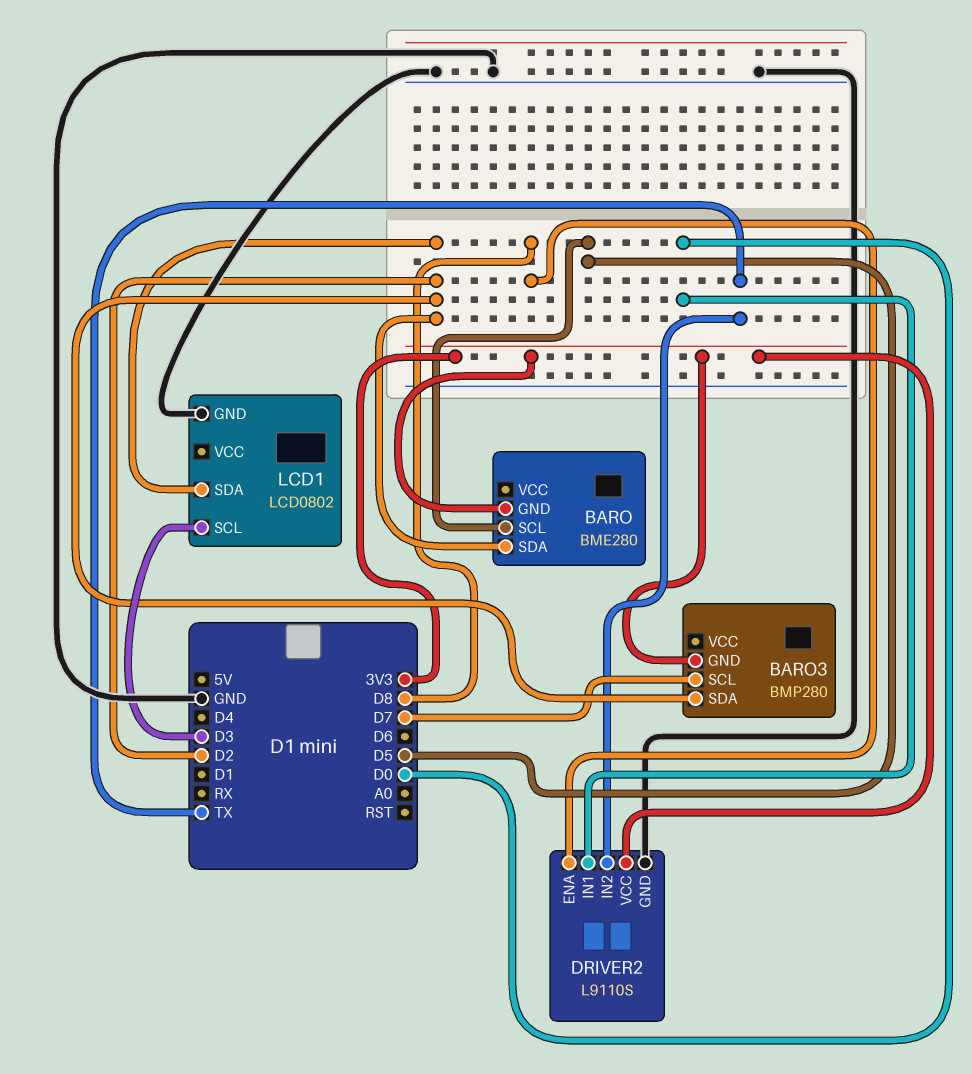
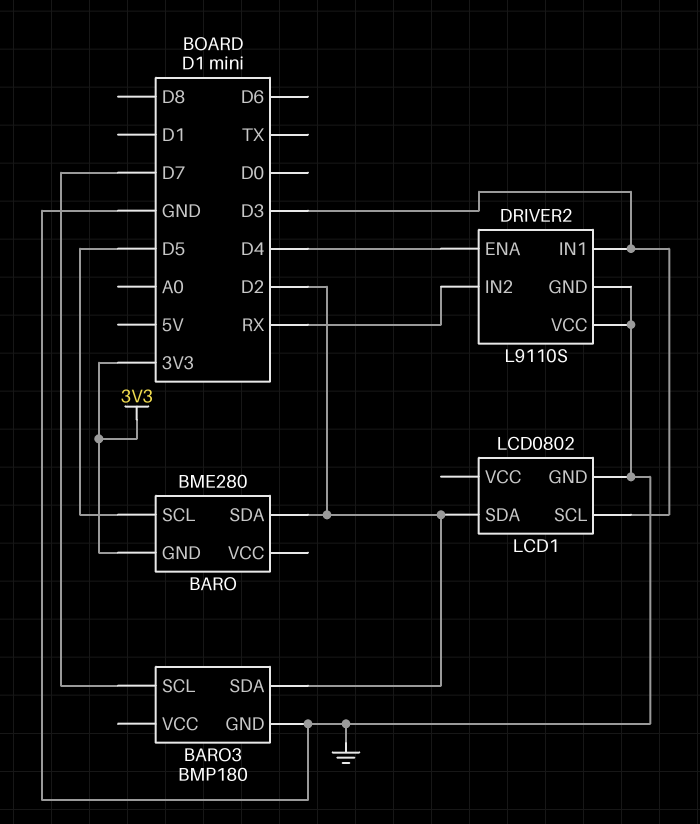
BARO3: BMP280 -> BMP180
BARO3 pin GND: 3V3 -> GND
DRIVER2 pin ENA: D8 -> D4
DRIVER2 pin IN1: D0 -> D3
DRIVER2 pin IN2: TX -> RX
DRIVER2 pin VCC: 3V3 -> GND

